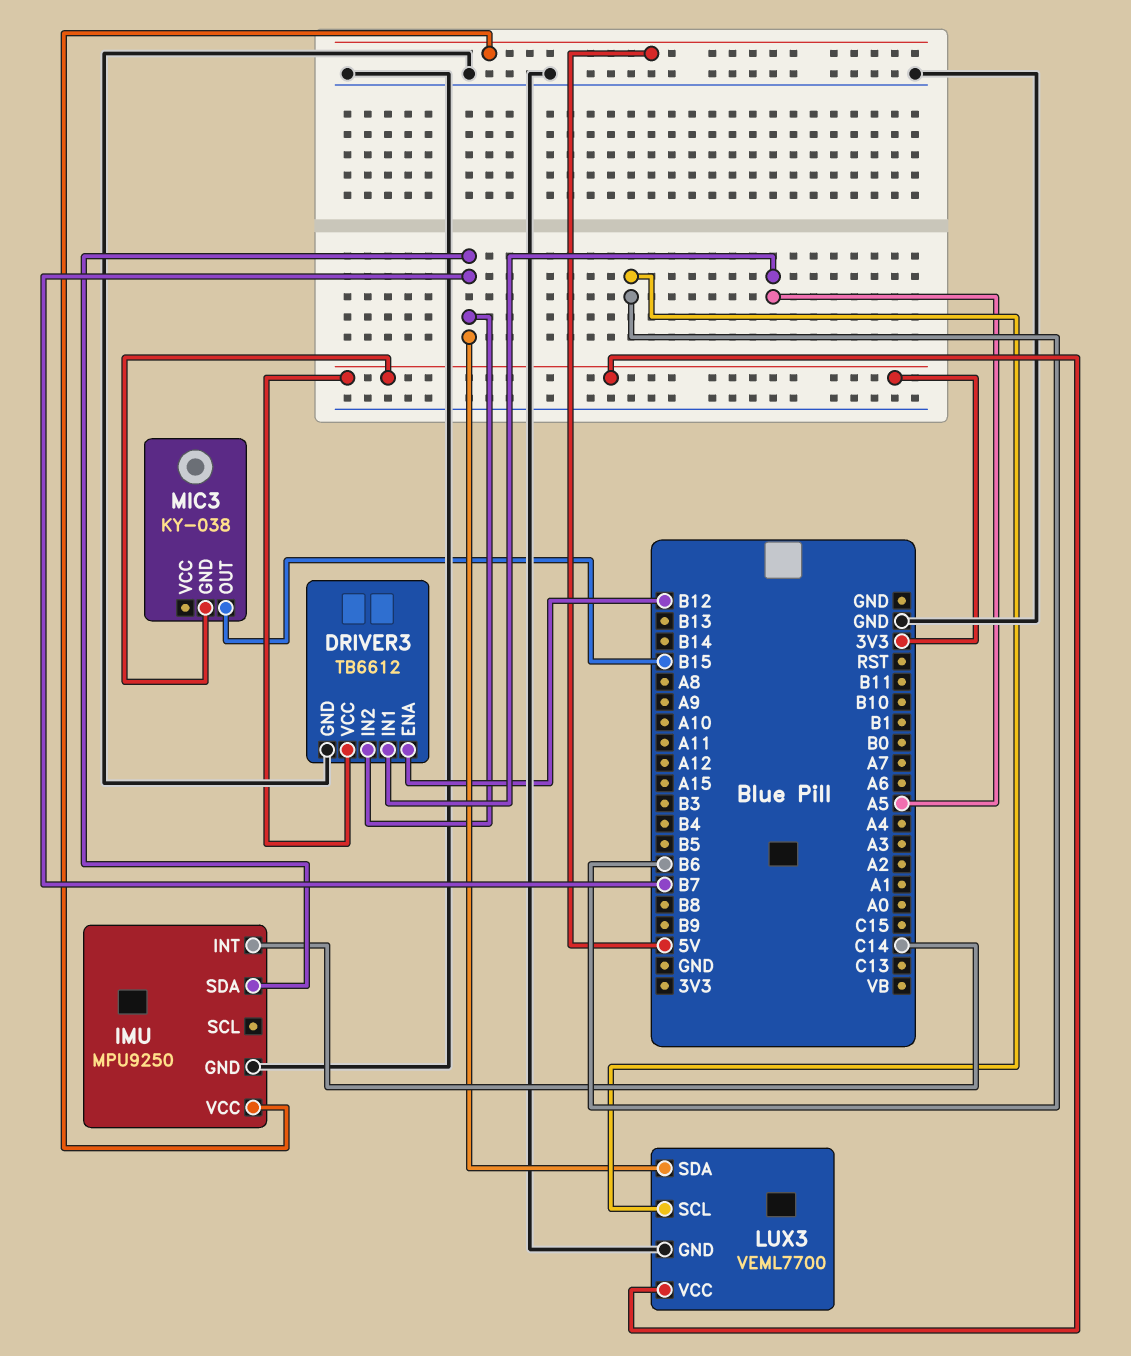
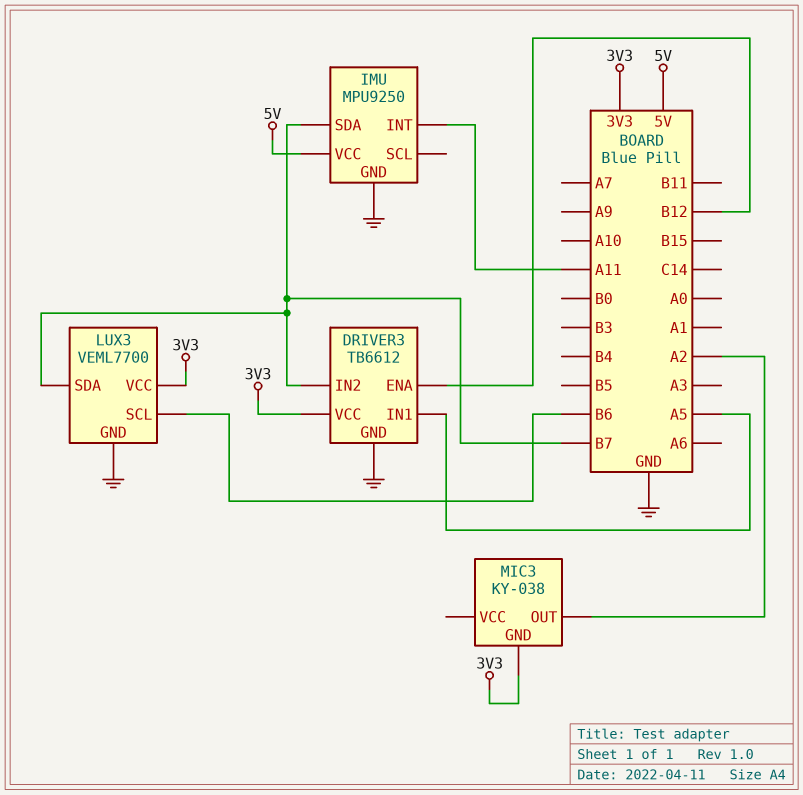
IMU pin INT: C14 -> A11
MIC3 pin OUT: B15 -> A2

